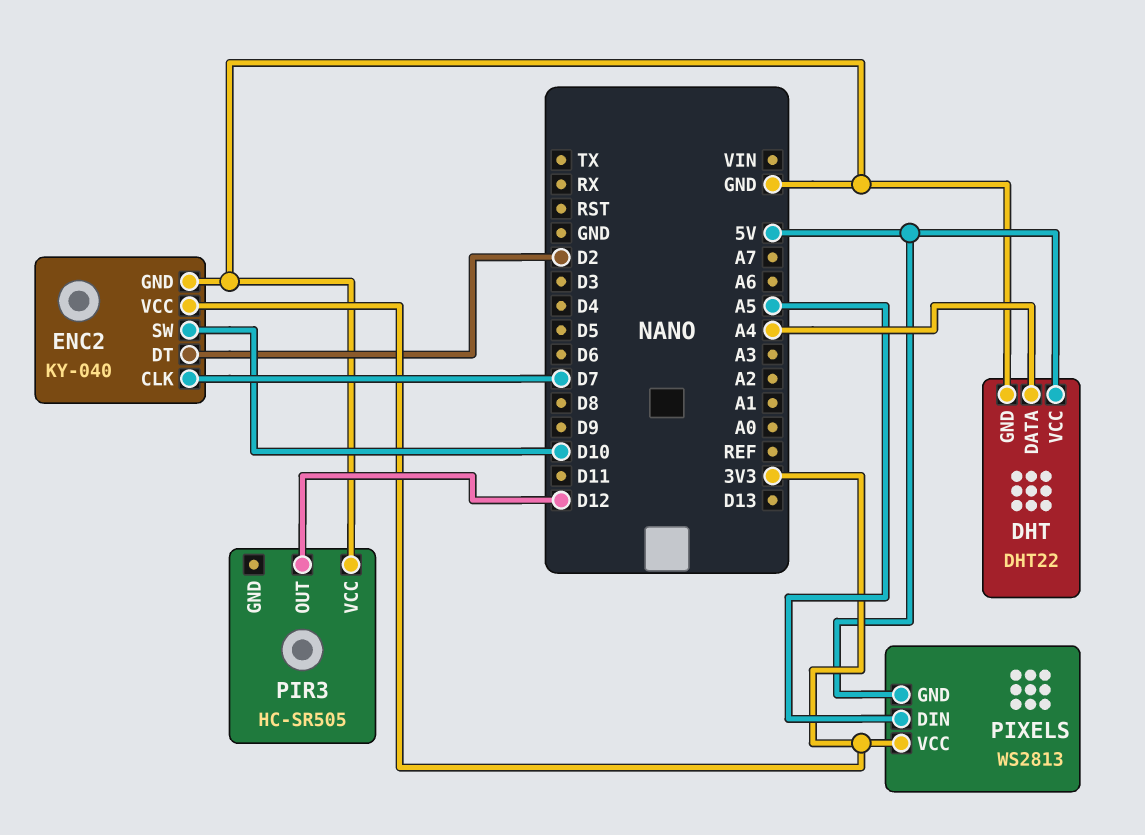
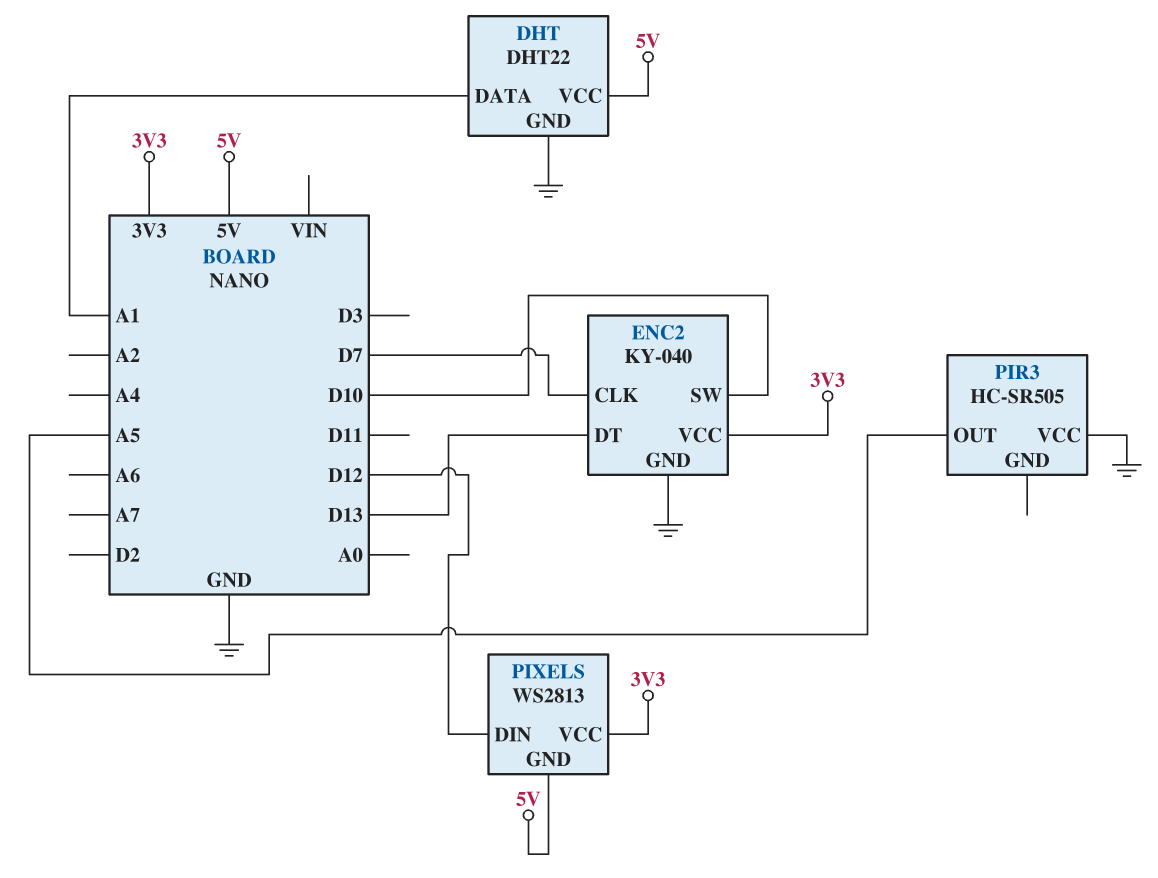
DHT pin DATA: A4 -> A1
ENC2 pin DT: D2 -> D13
PIR3 pin OUT: D12 -> A5
PIXELS pin DIN: A5 -> D12

